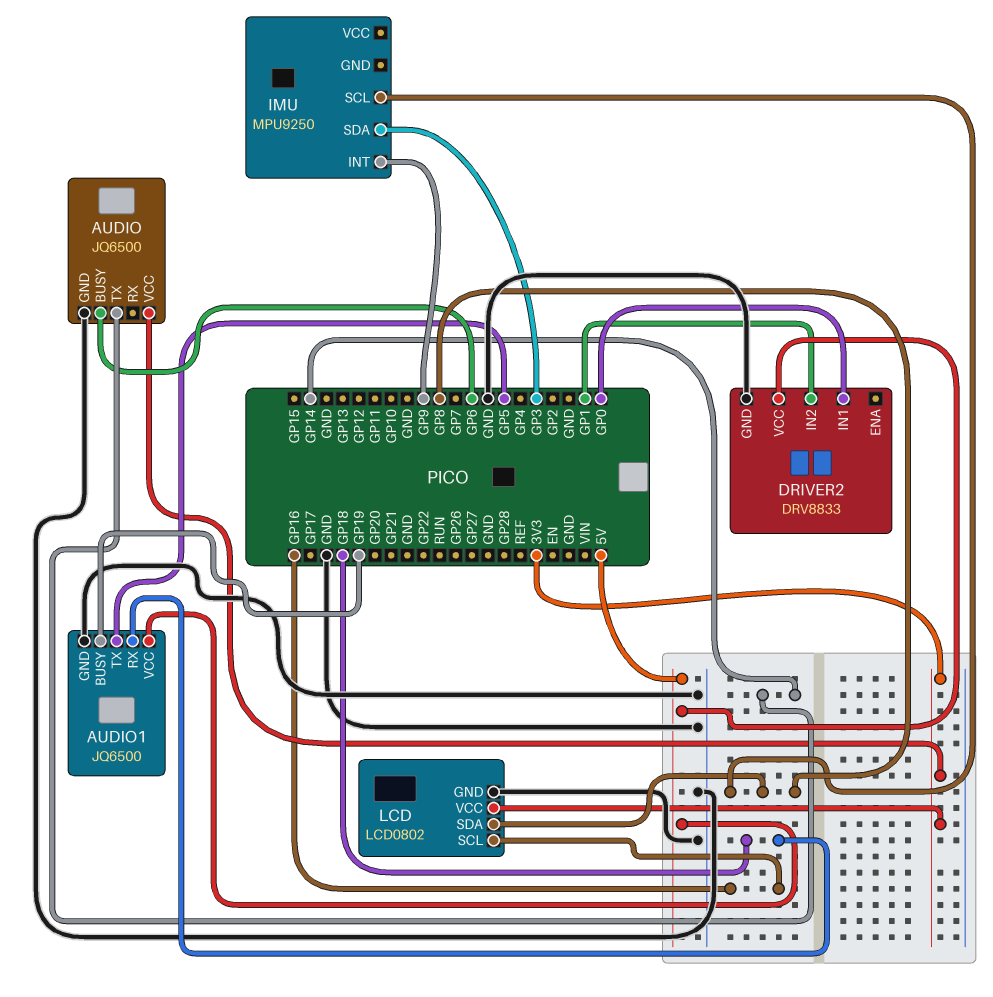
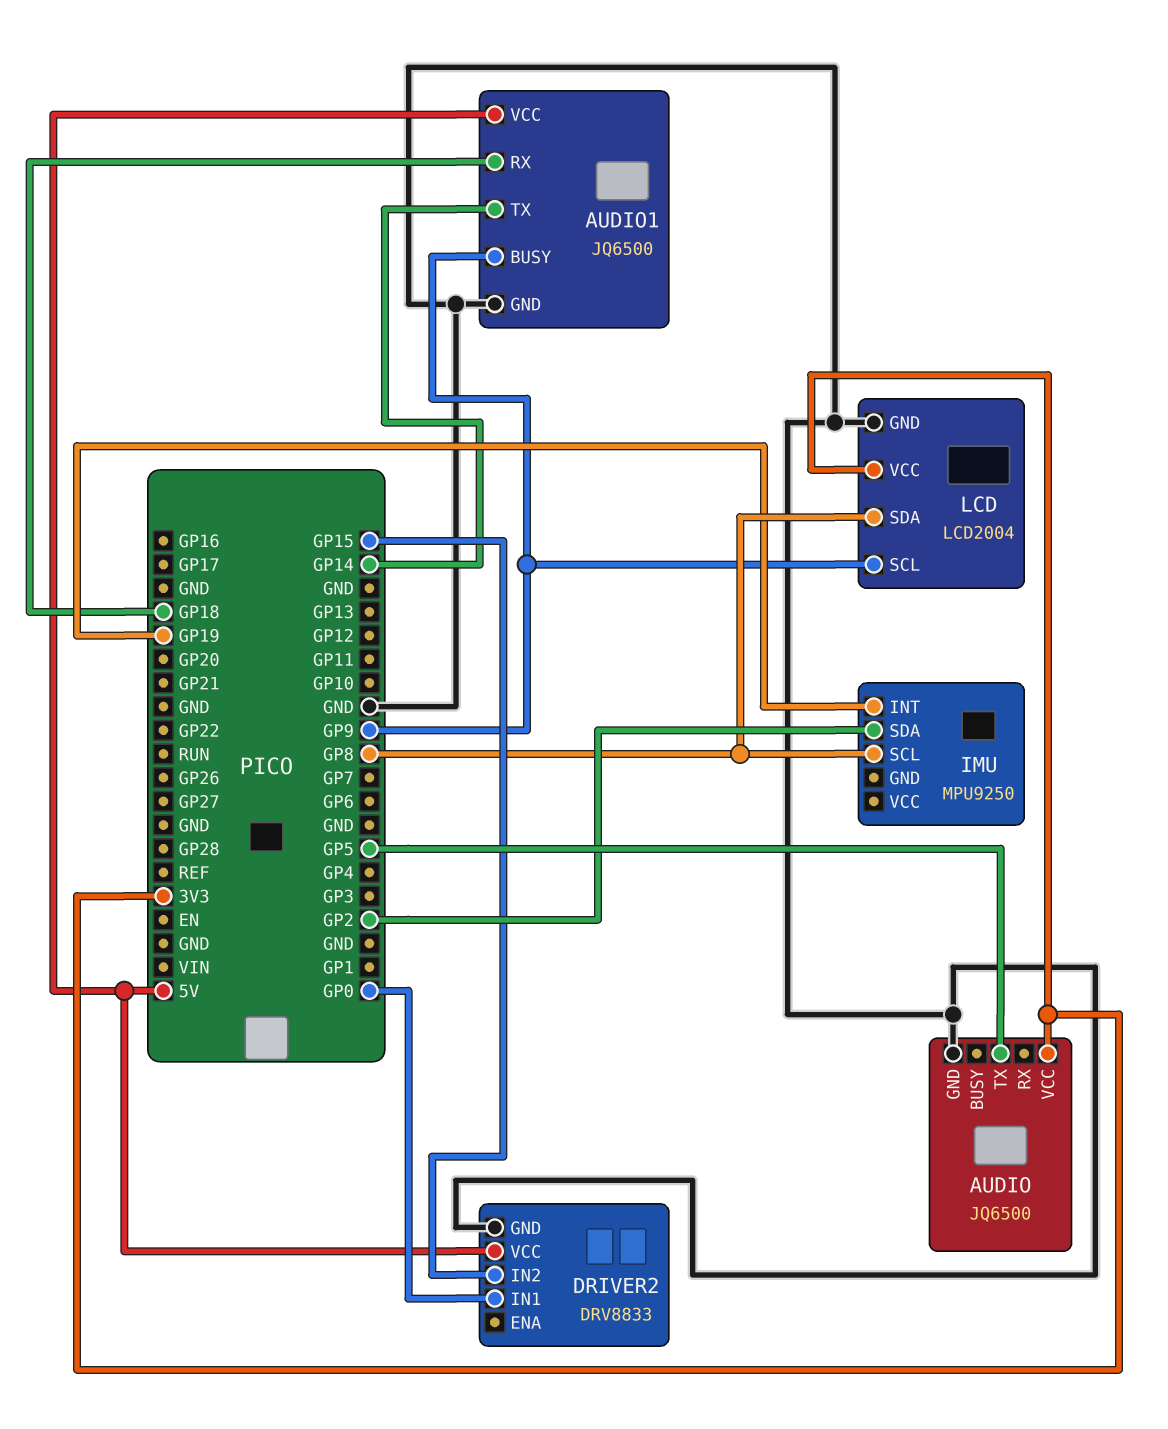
AUDIO pin BUSY: GP6 -> none
AUDIO pin TX: GP14 -> GP5
AUDIO1 pin BUSY: GP19 -> GP9
AUDIO1 pin TX: GP5 -> GP14
DRIVER2 pin IN2: GP1 -> GP15
IMU pin INT: GP9 -> GP19
IMU pin SDA: GP3 -> GP2
LCD: LCD0802 -> LCD2004
LCD pin SCL: GP16 -> GP9

